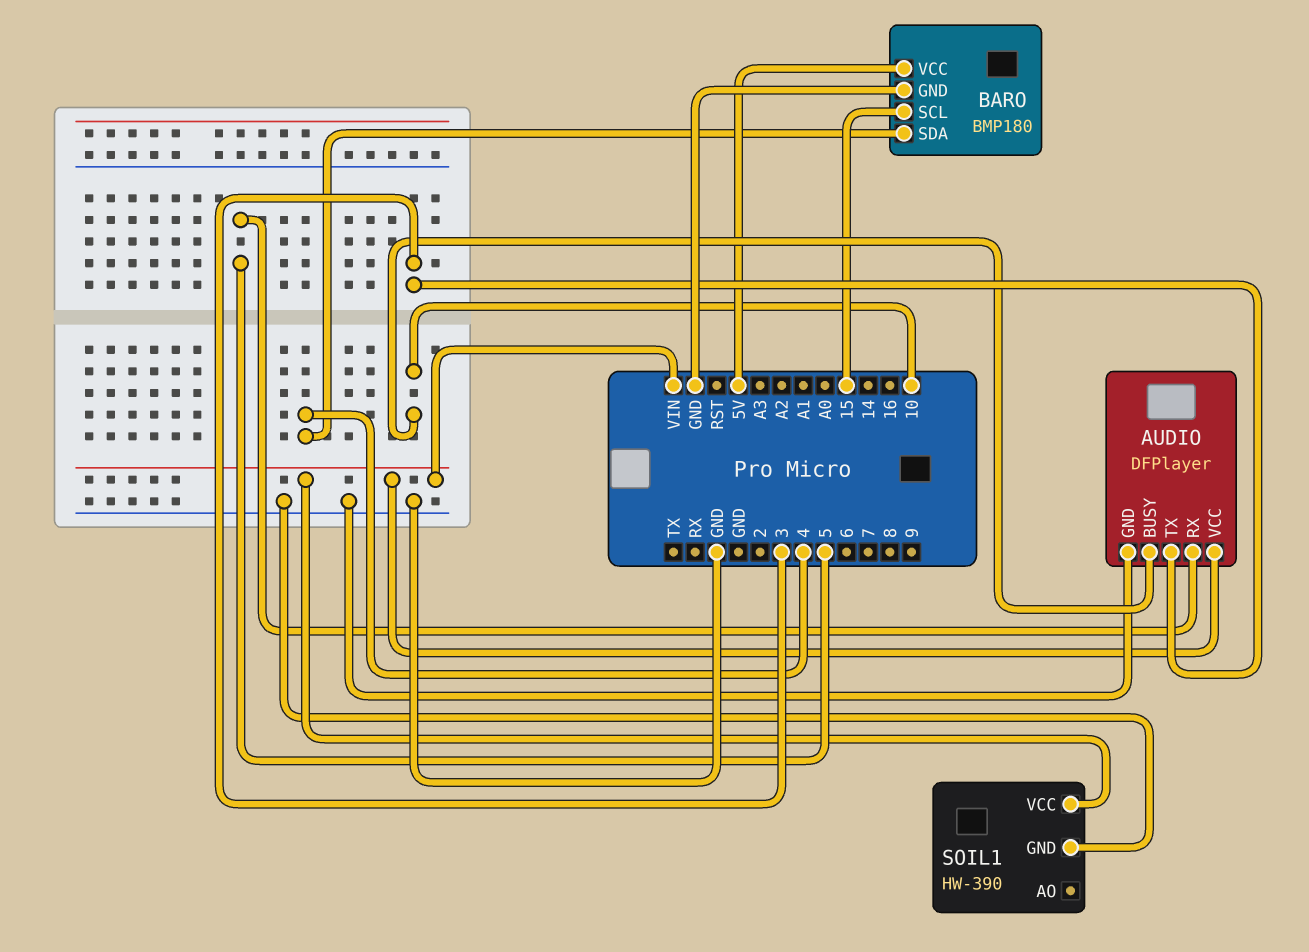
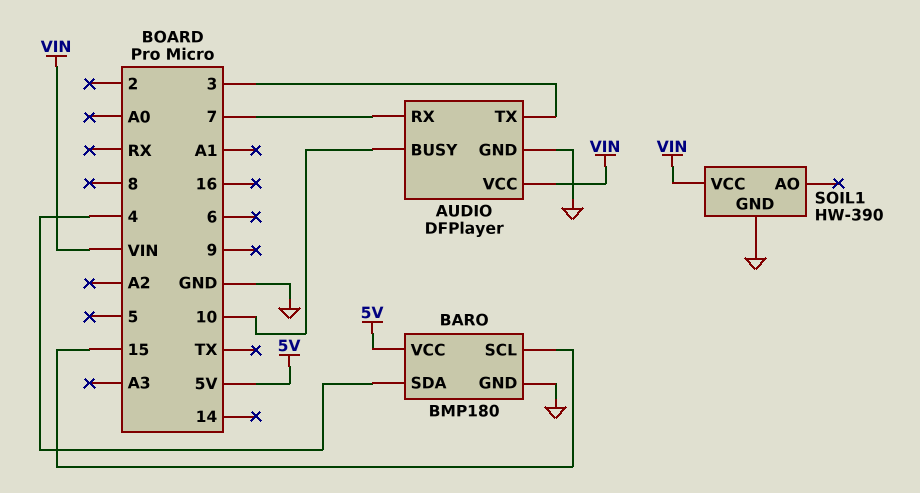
AUDIO pin RX: 5 -> 7

